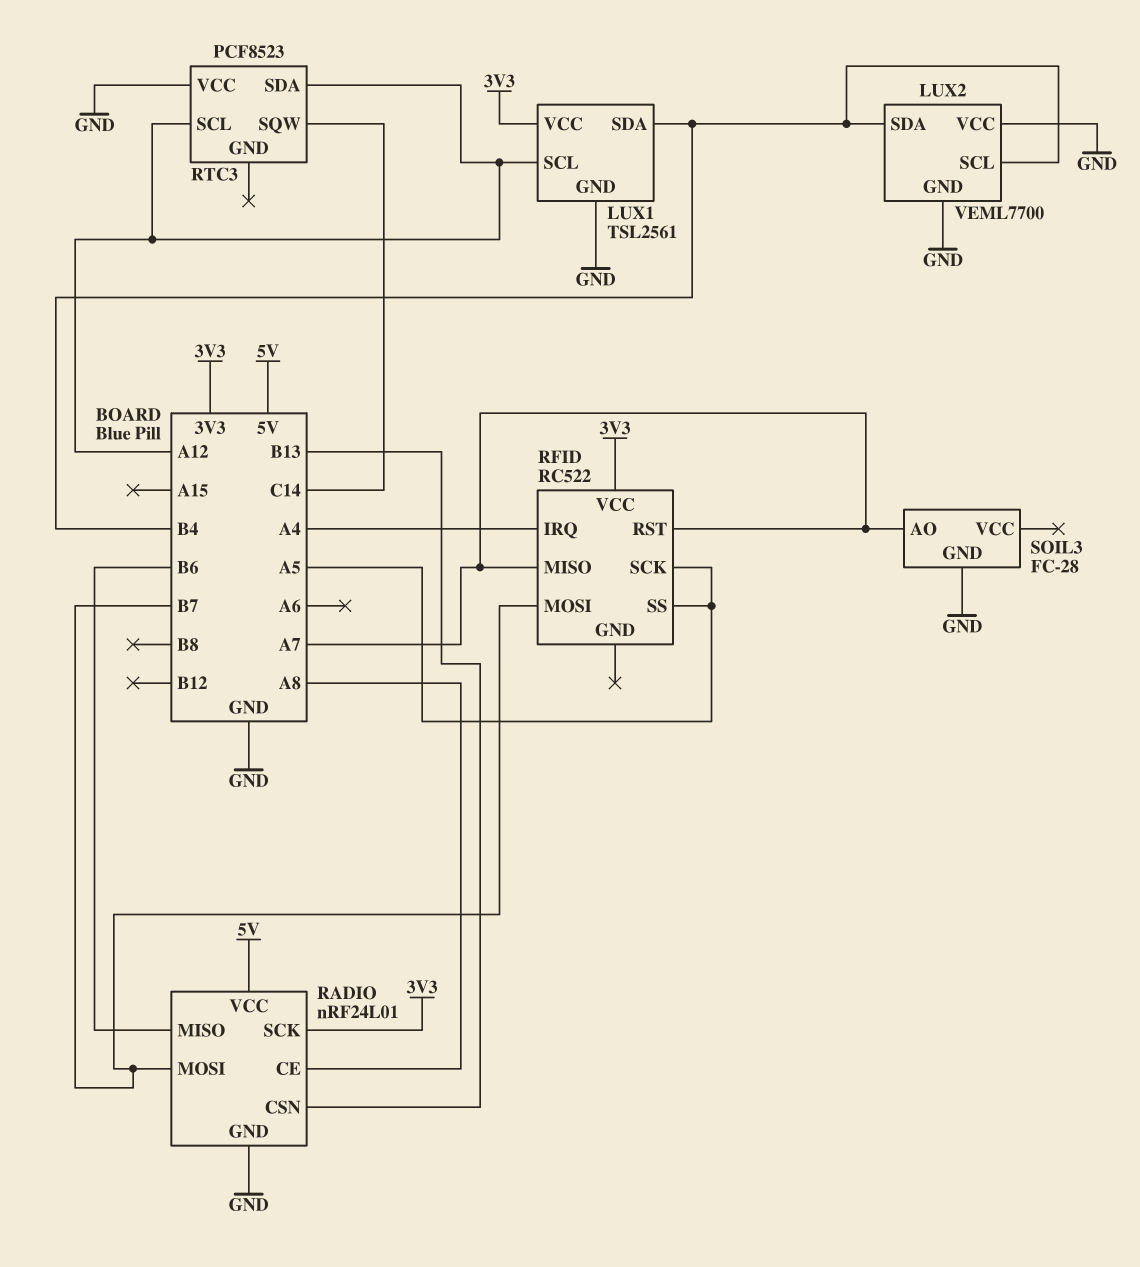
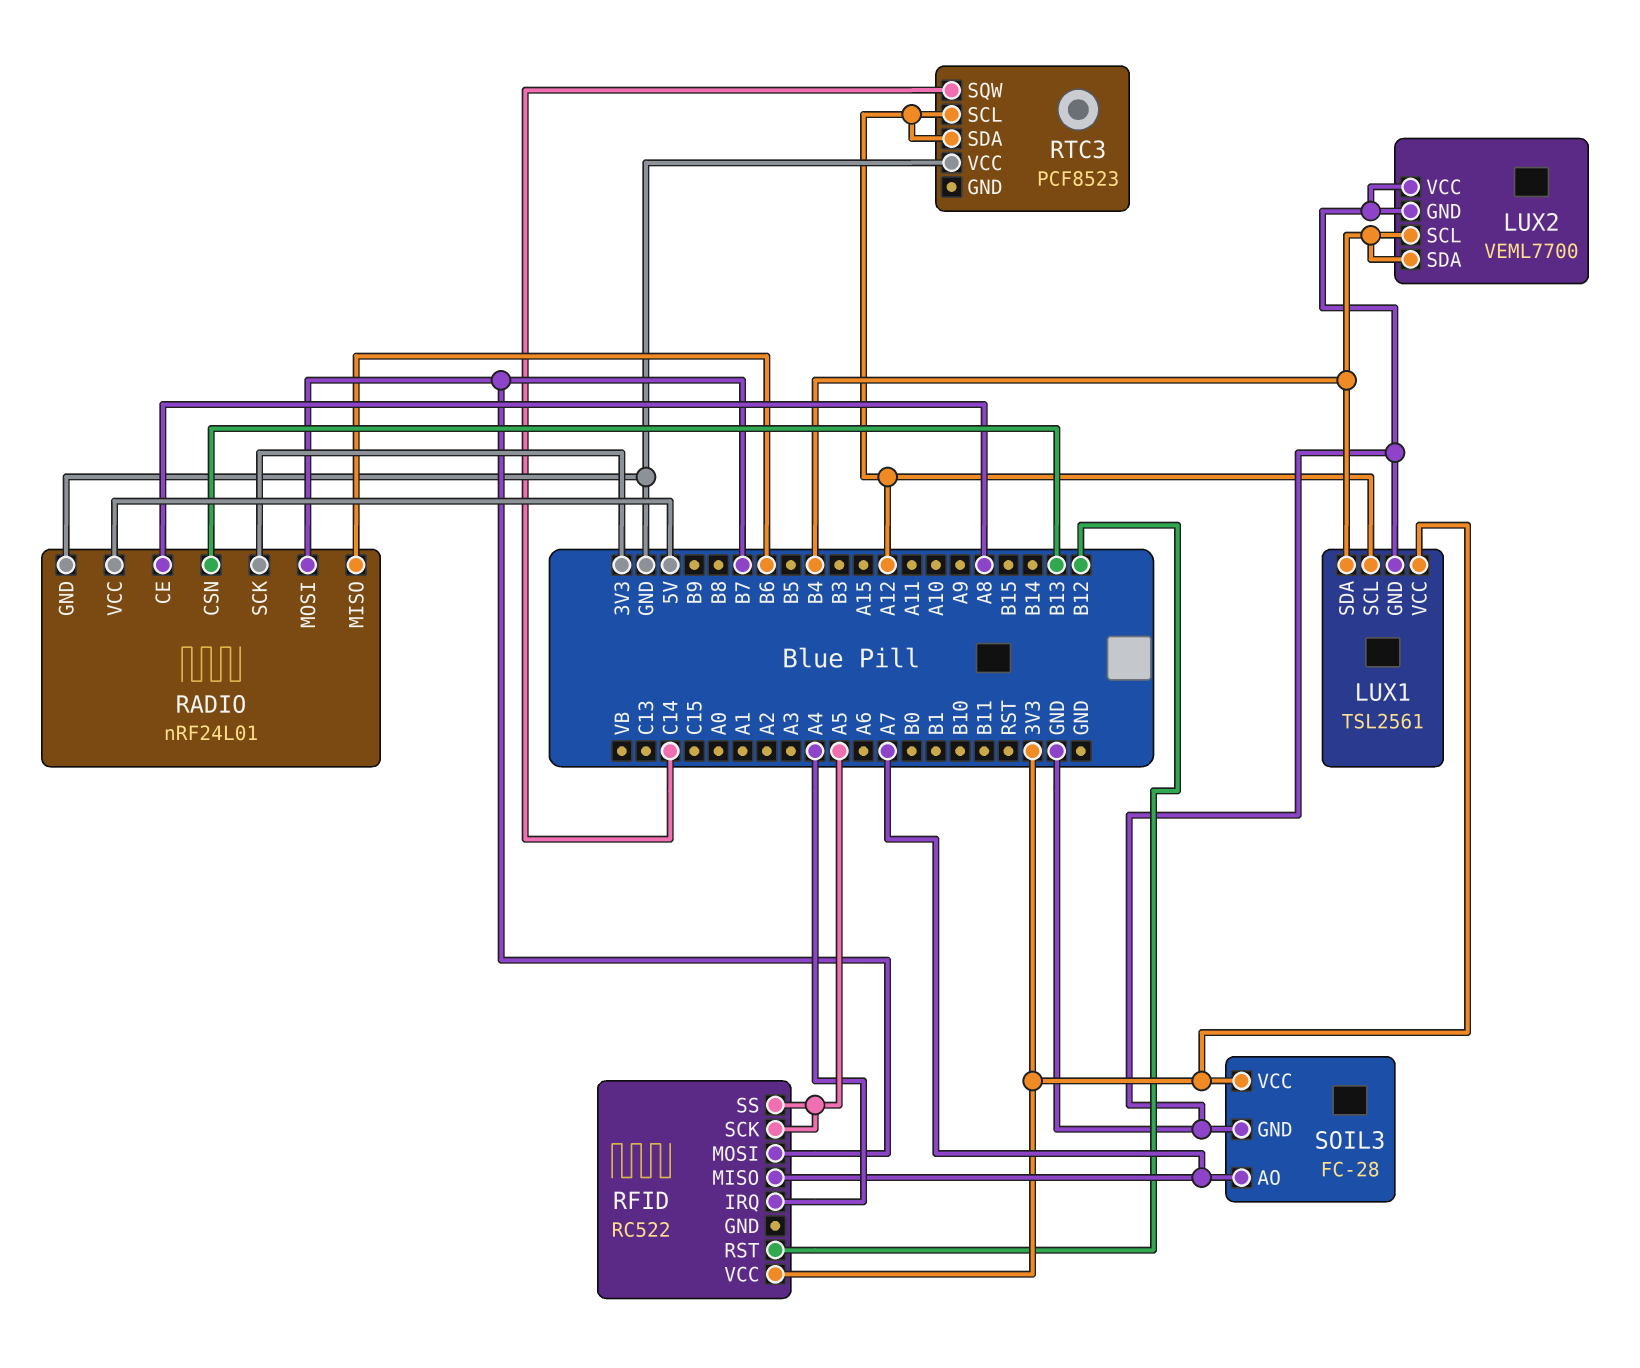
RFID pin RST: A7 -> B12
SOIL3 pin VCC: none -> 3V3

